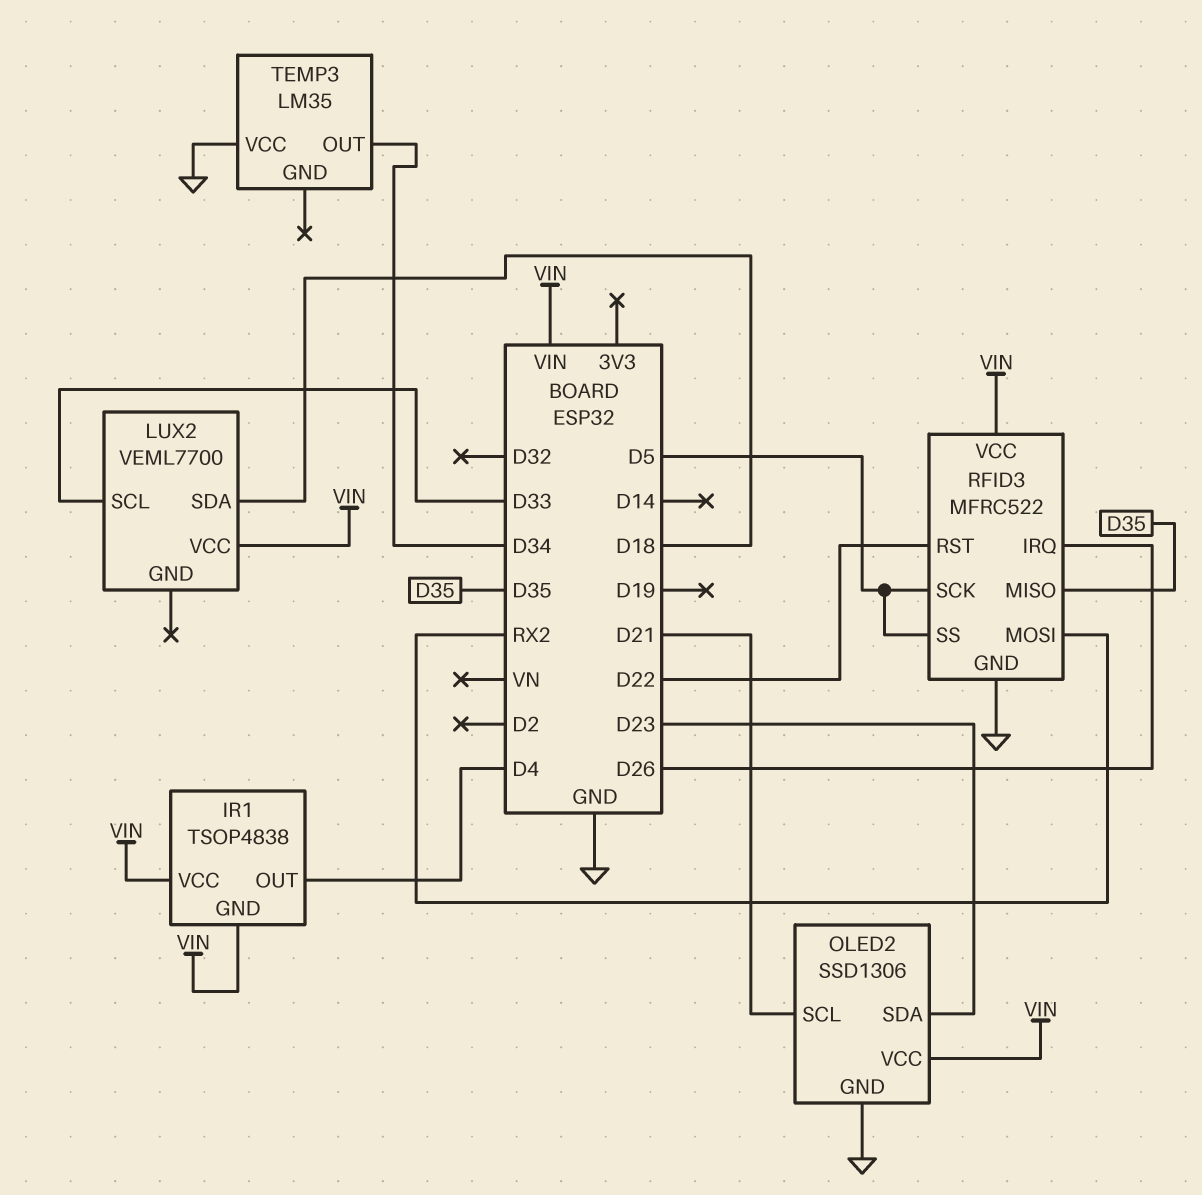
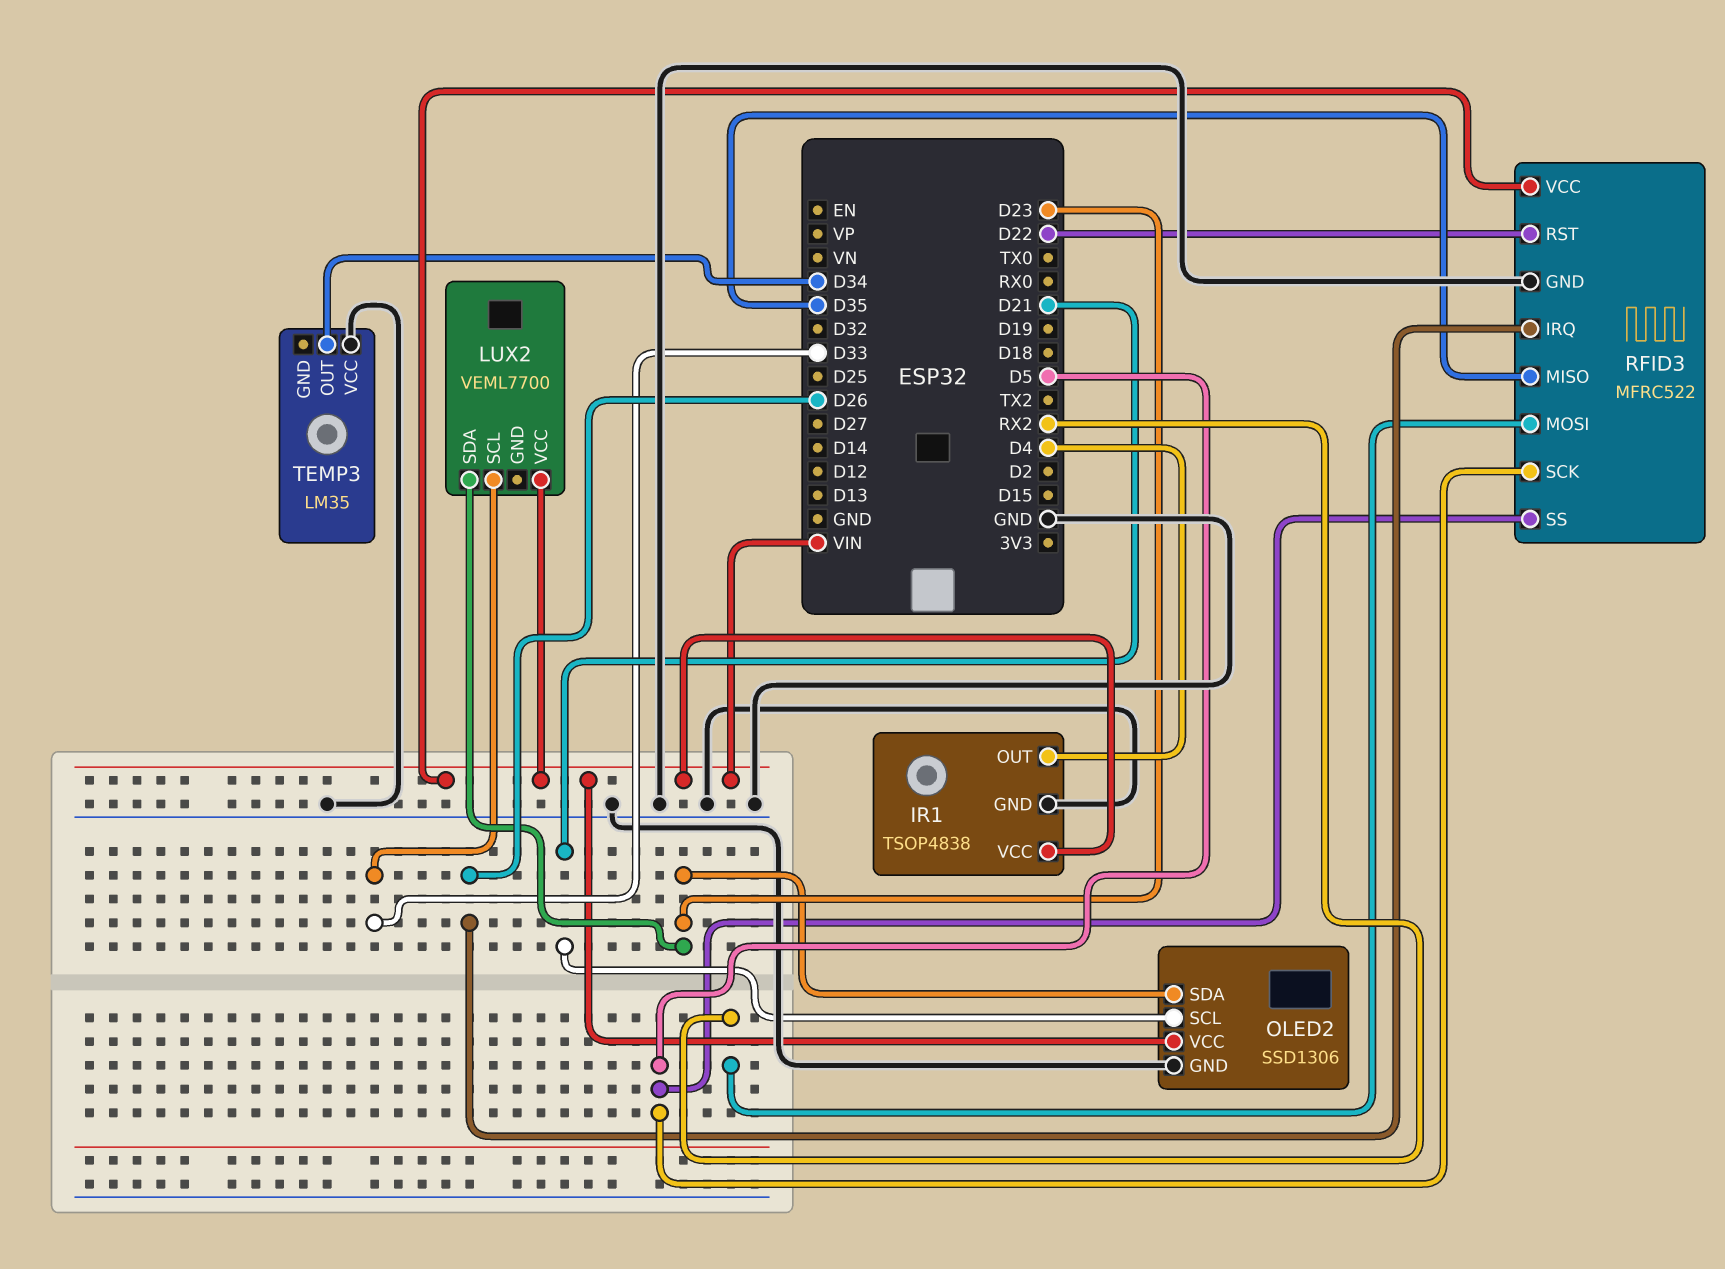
IR1 pin GND: VIN -> GND
LUX2 pin SDA: D18 -> D23

